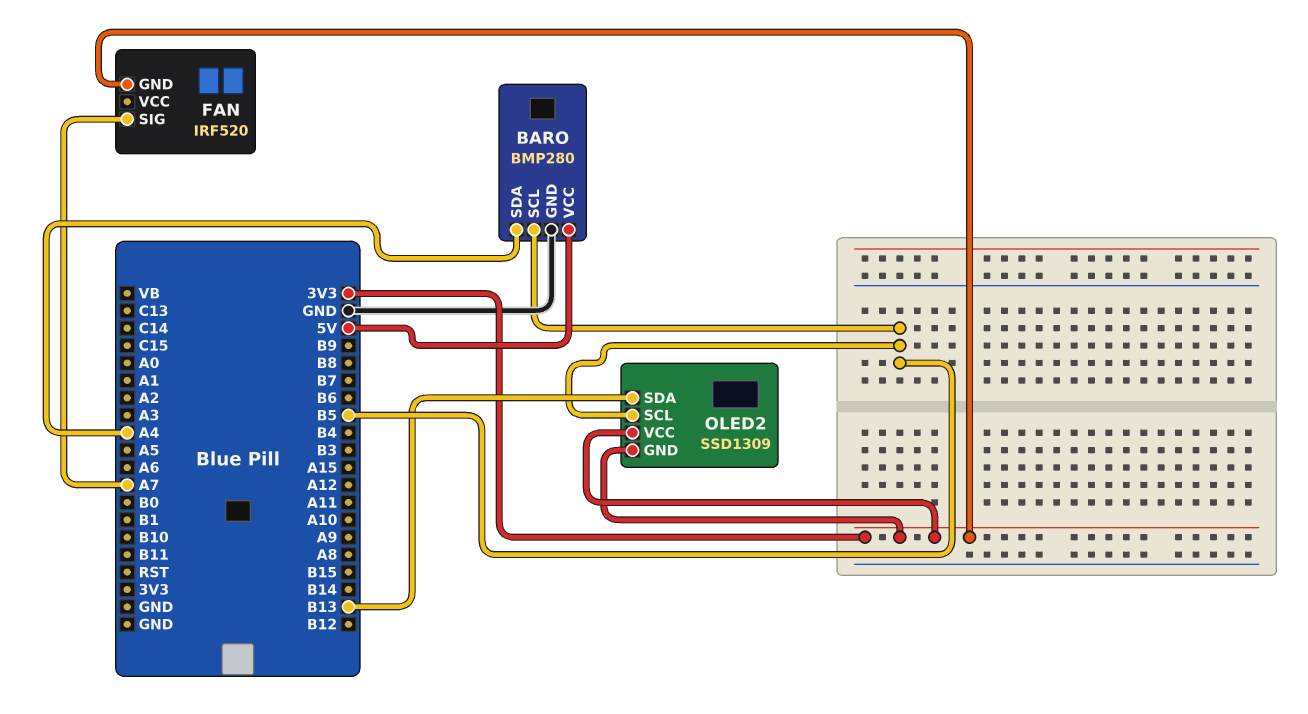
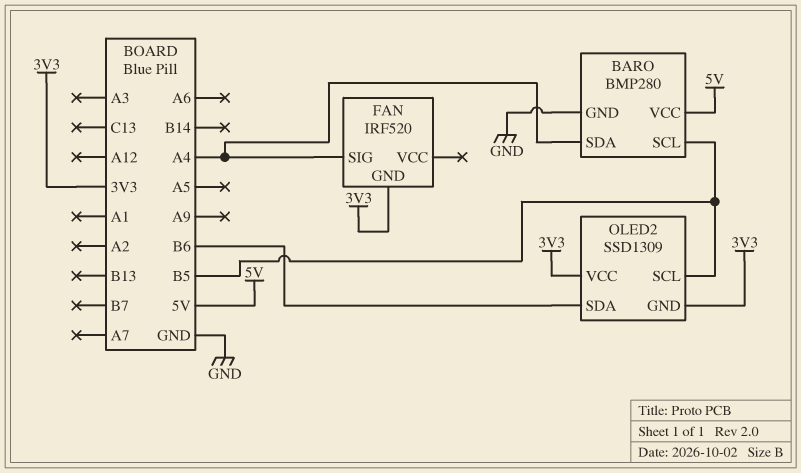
FAN pin SIG: A7 -> A4
OLED2 pin SDA: B13 -> B6

